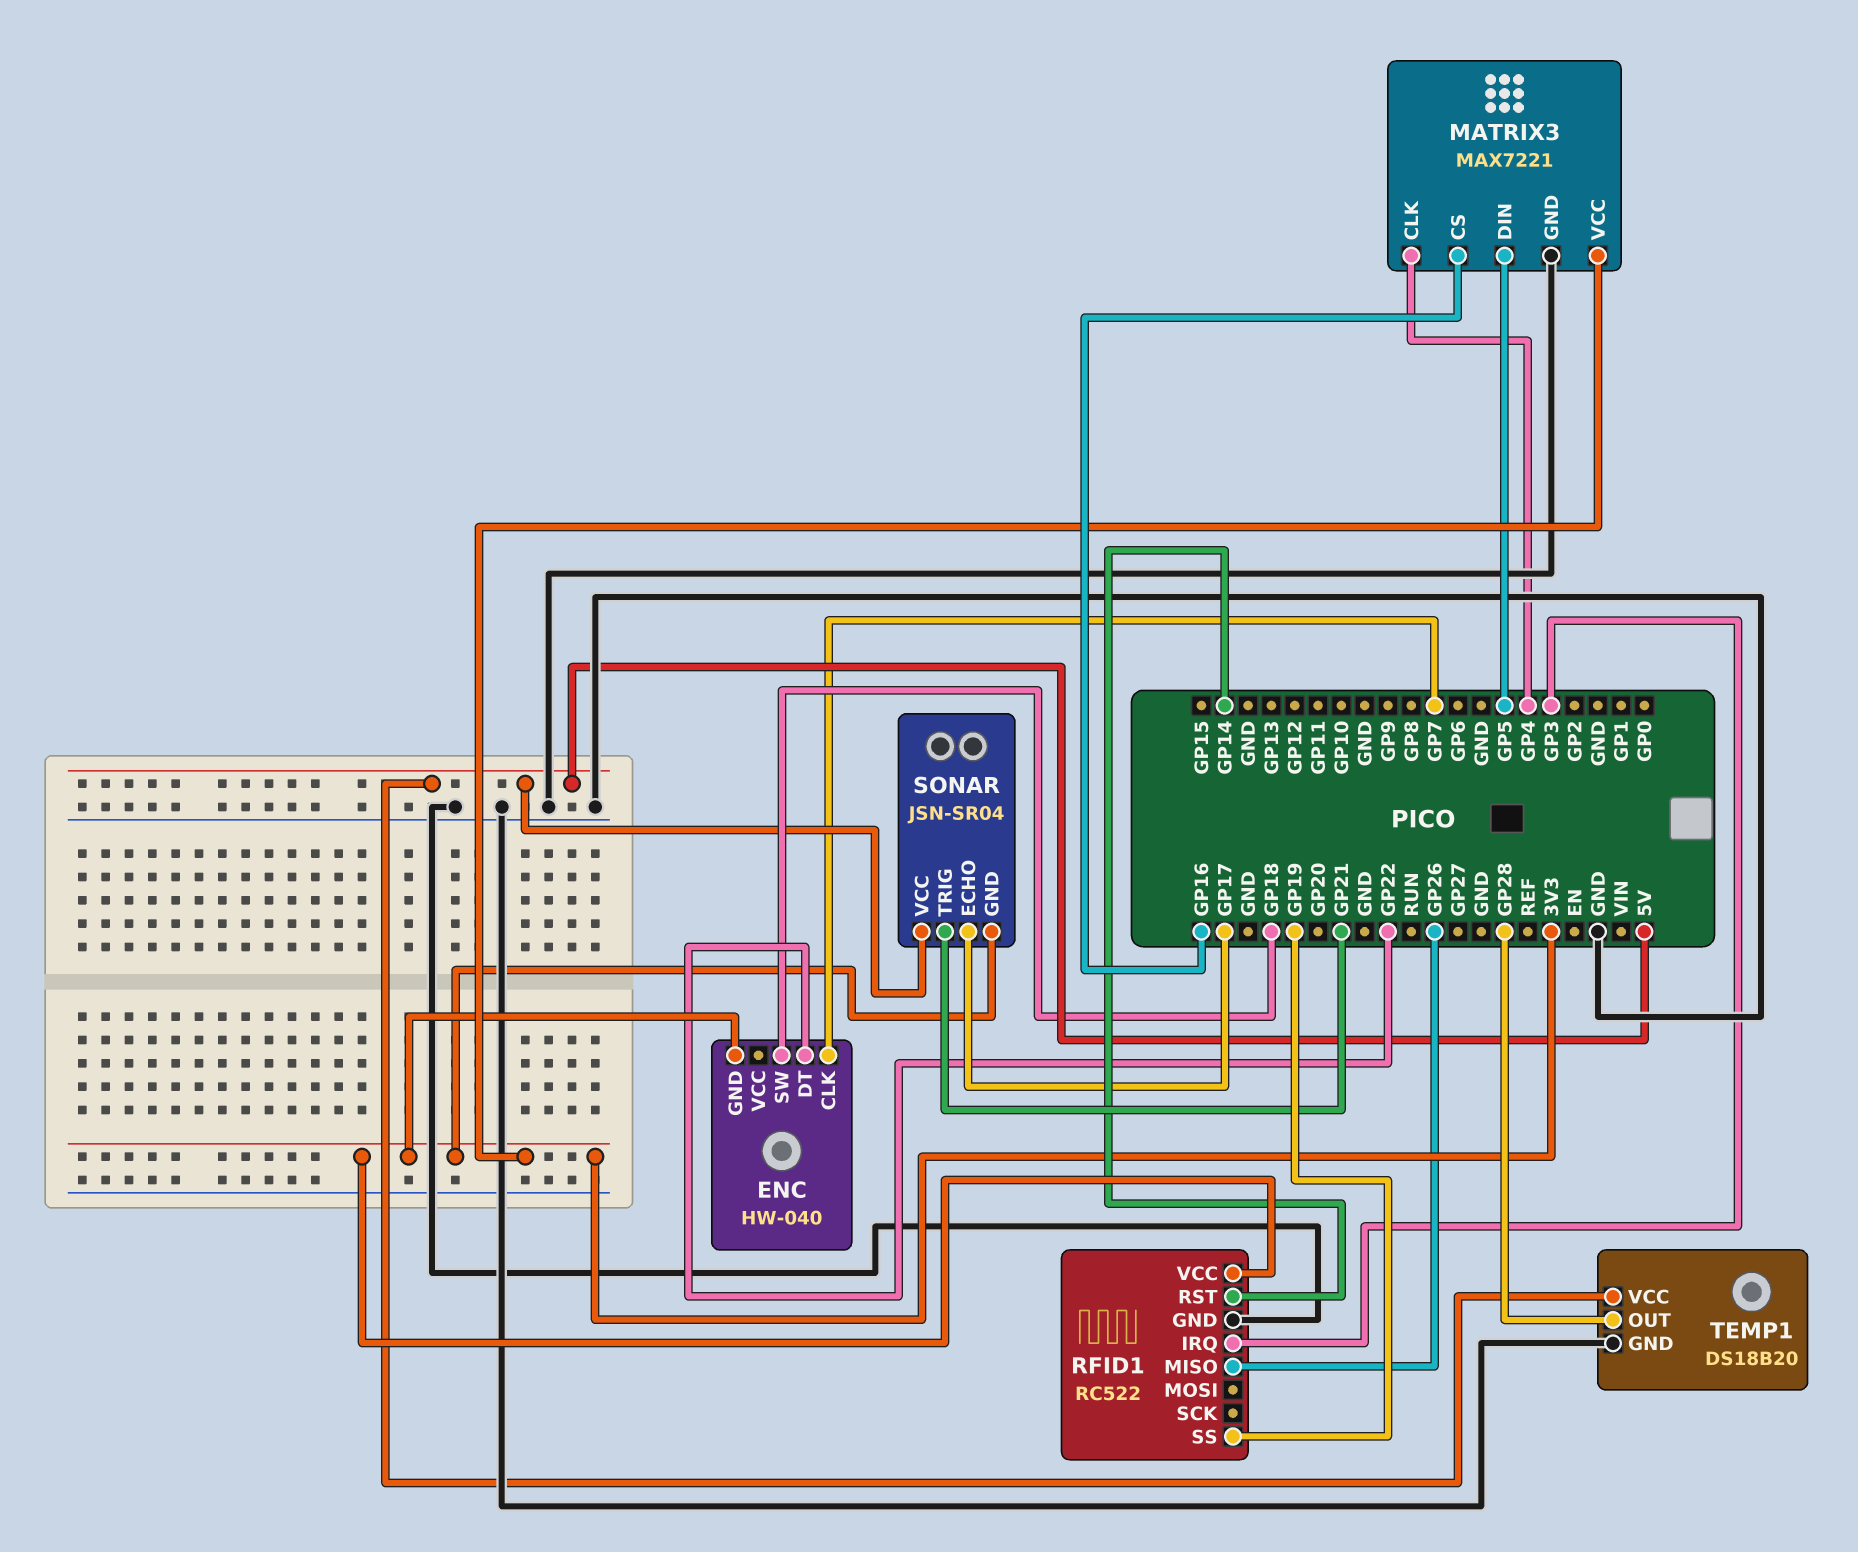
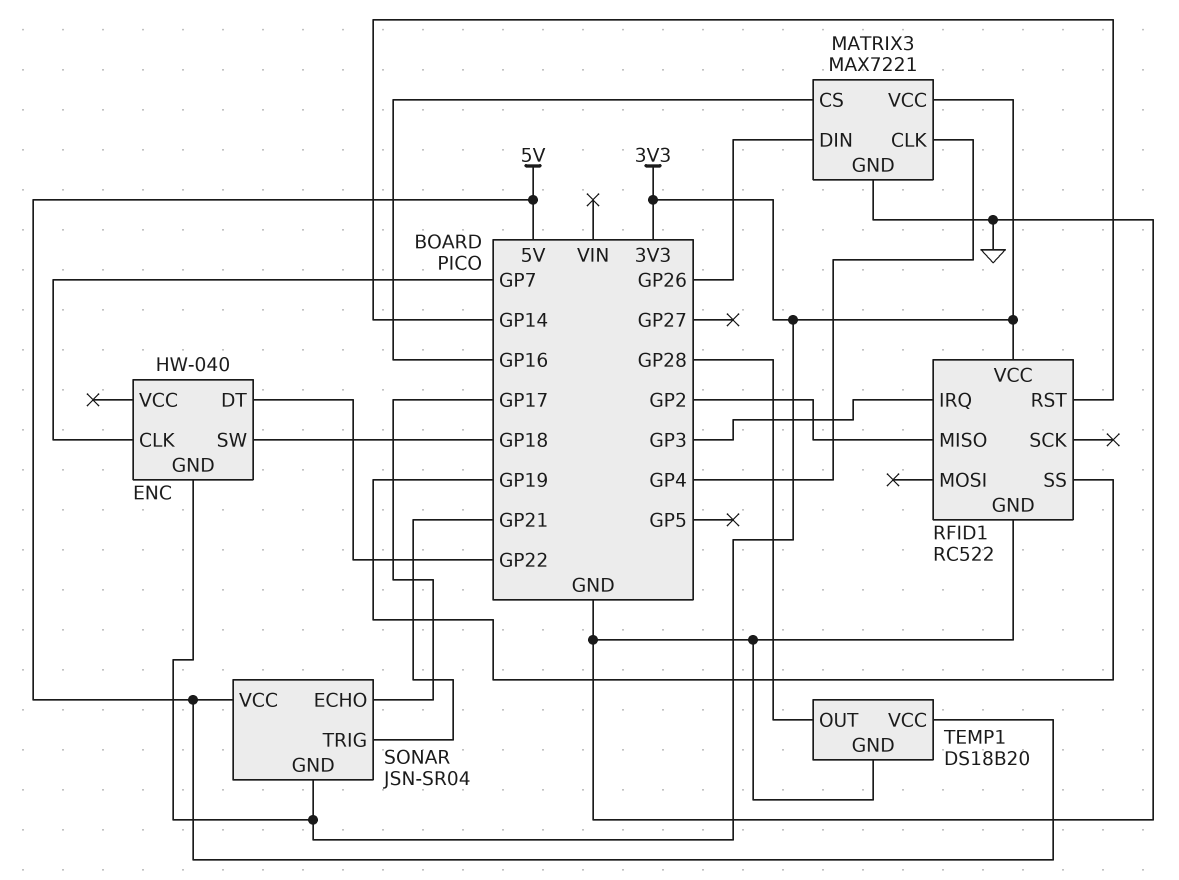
MATRIX3 pin DIN: GP5 -> GP26
RFID1 pin MISO: GP26 -> GP2

